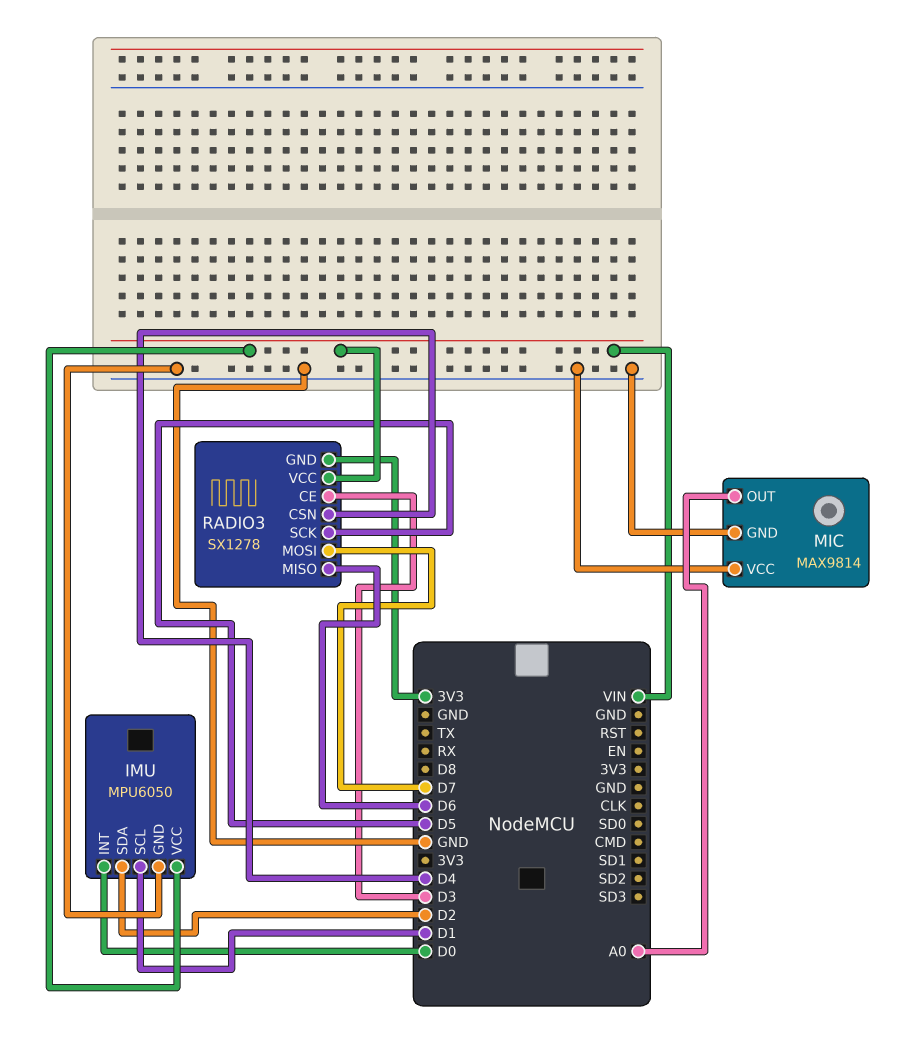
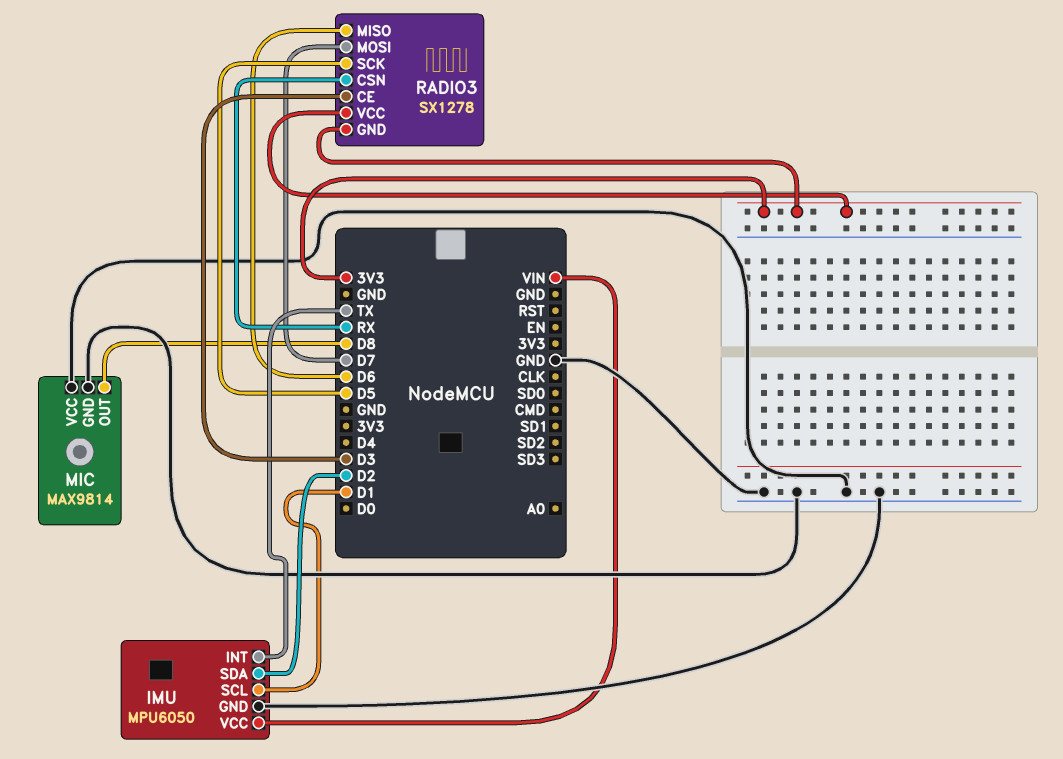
IMU pin INT: D0 -> TX
MIC pin OUT: A0 -> D8
RADIO3 pin CSN: D4 -> RX
RADIO3 pin VCC: VIN -> 3V3

